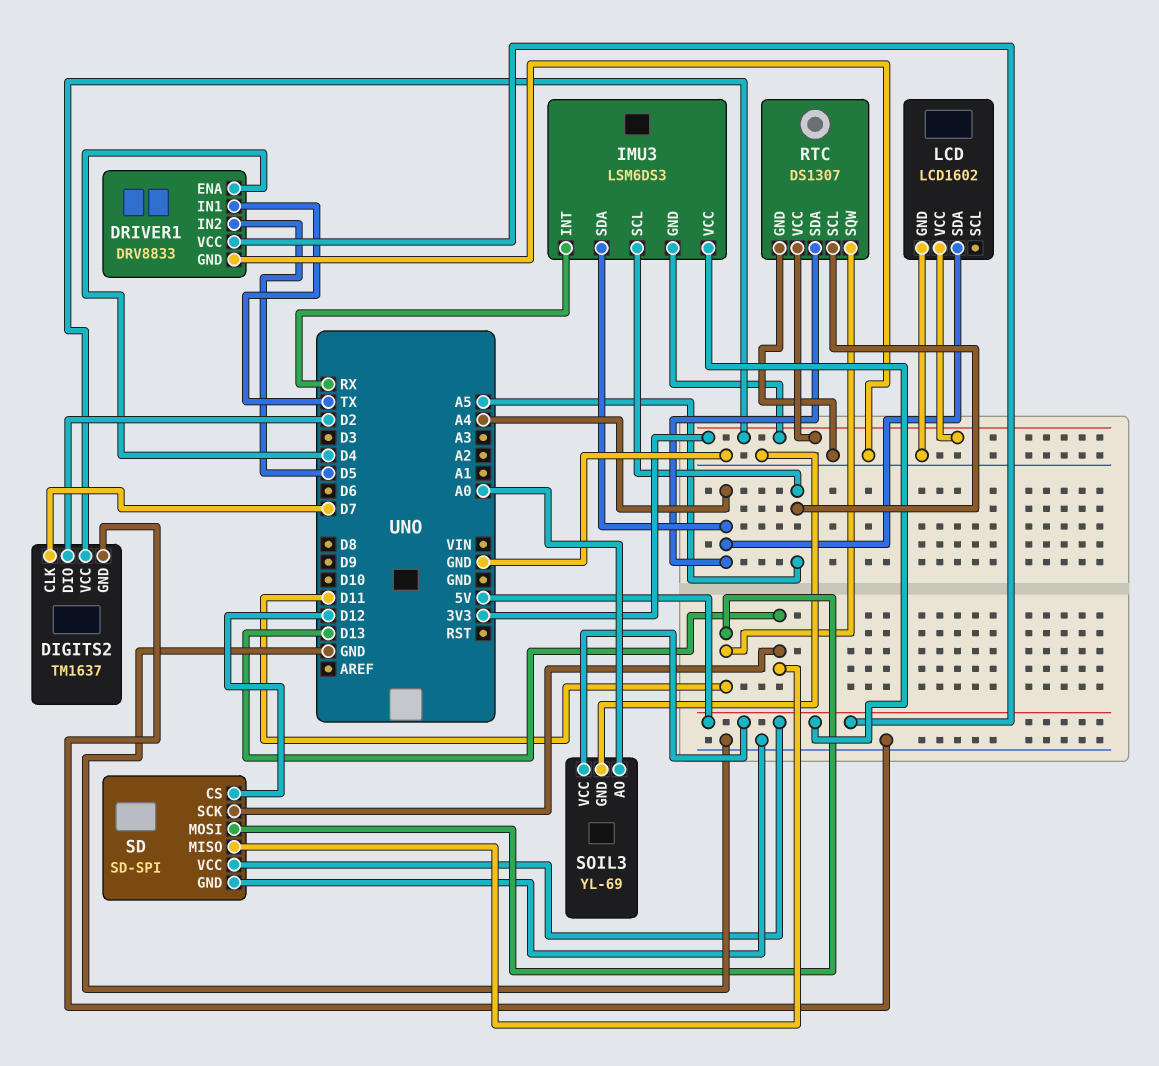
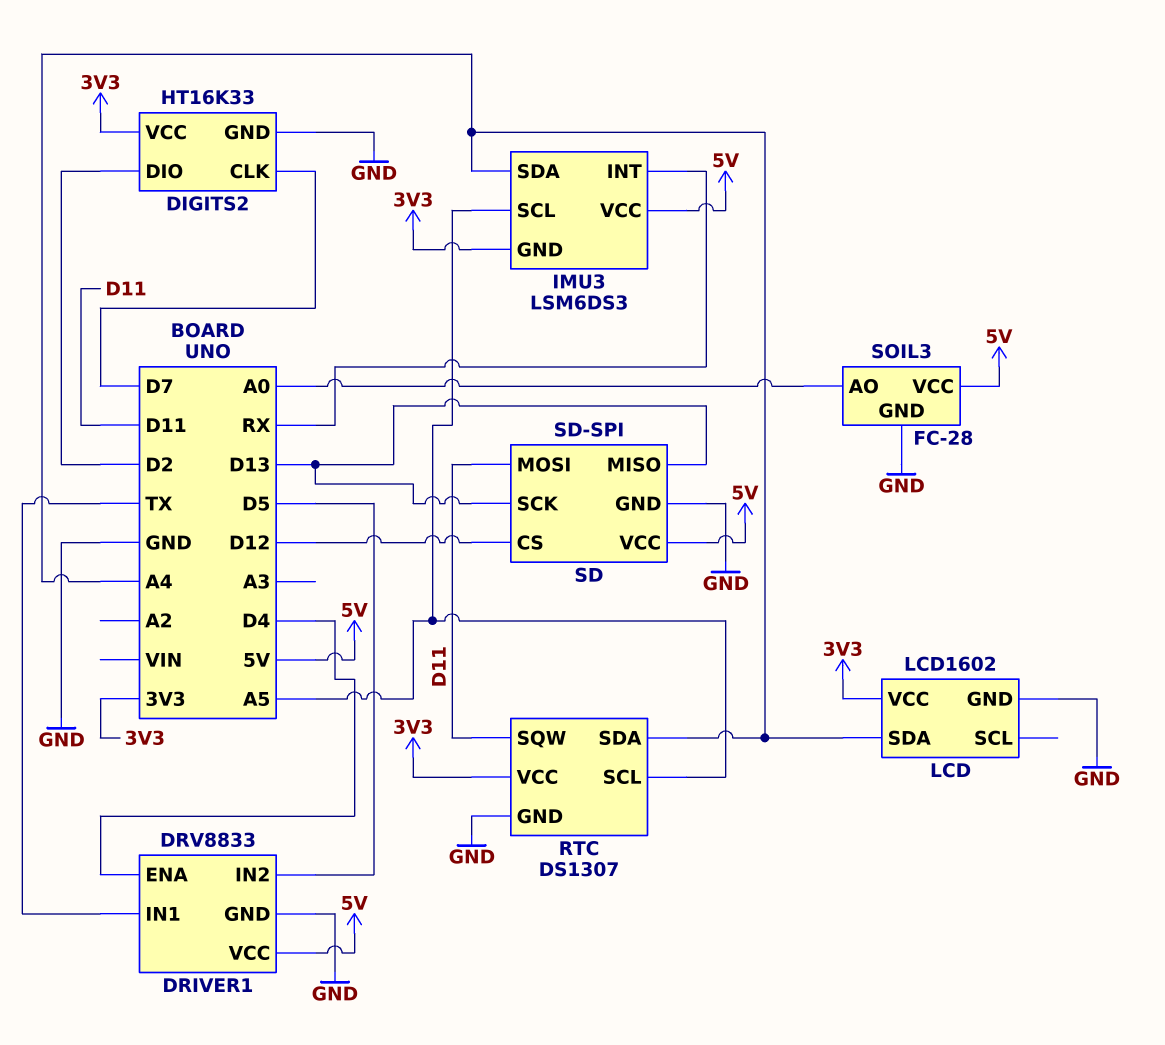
DIGITS2: TM1637 -> HT16K33
SOIL3: YL-69 -> FC-28

